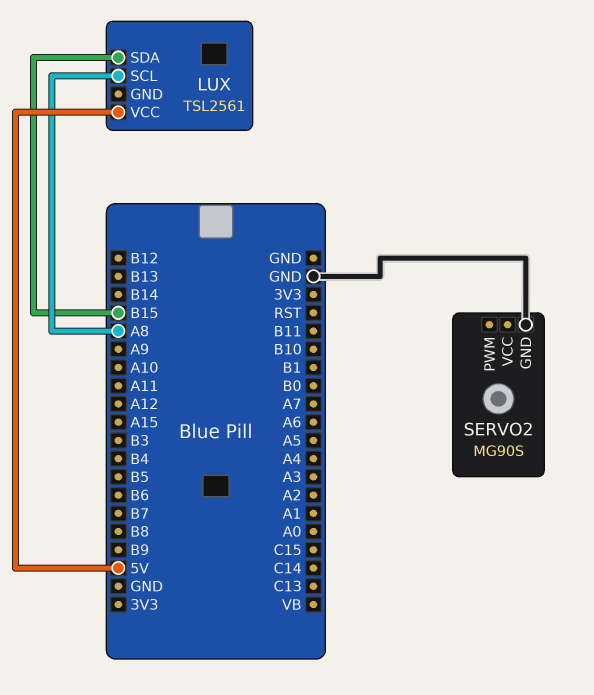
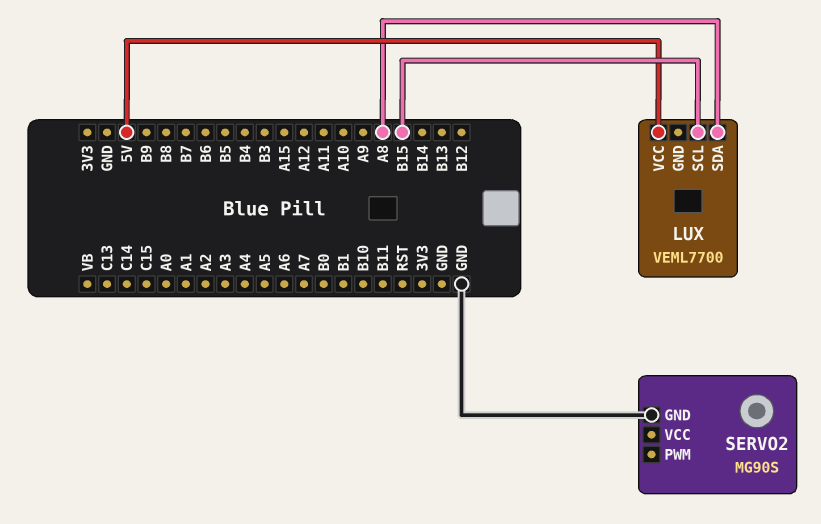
LUX: TSL2561 -> VEML7700
LUX pin SCL: A8 -> B15
LUX pin SDA: B15 -> A8

